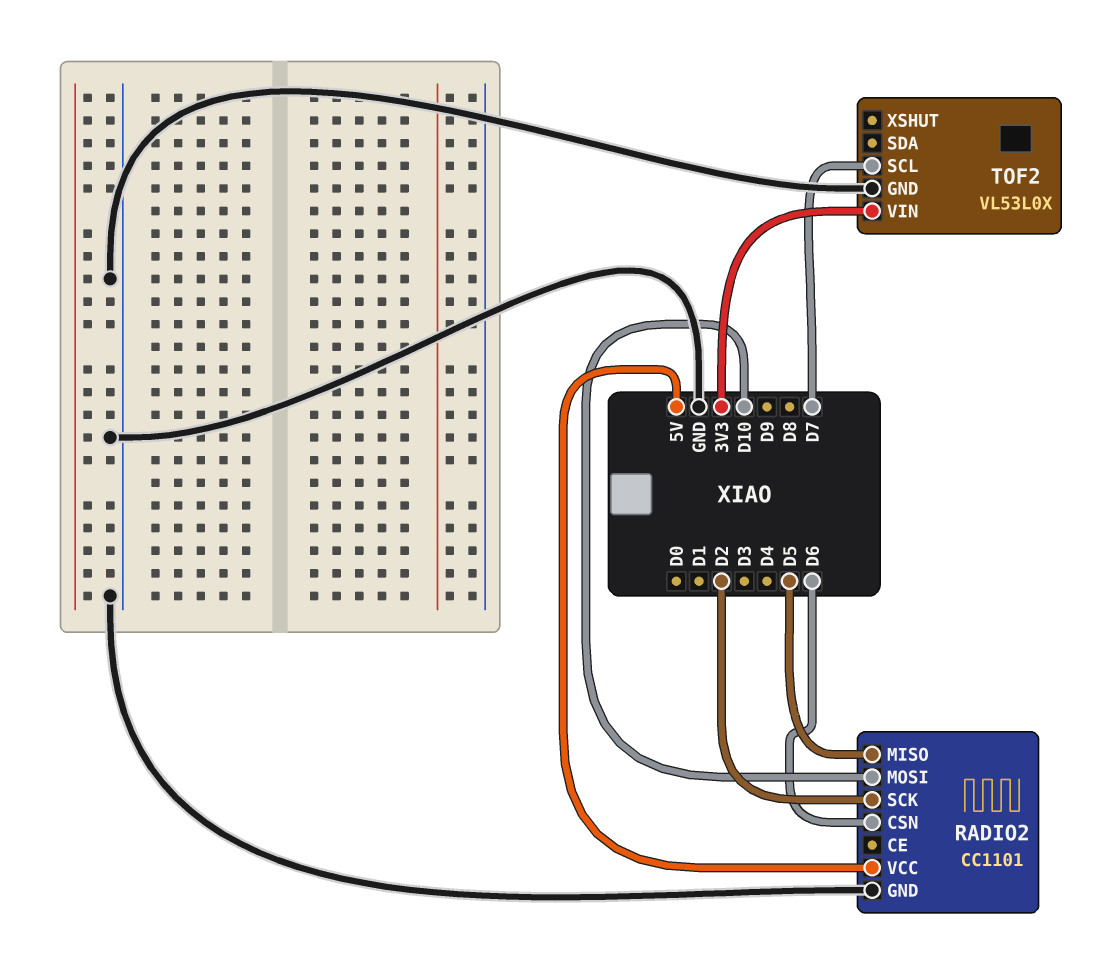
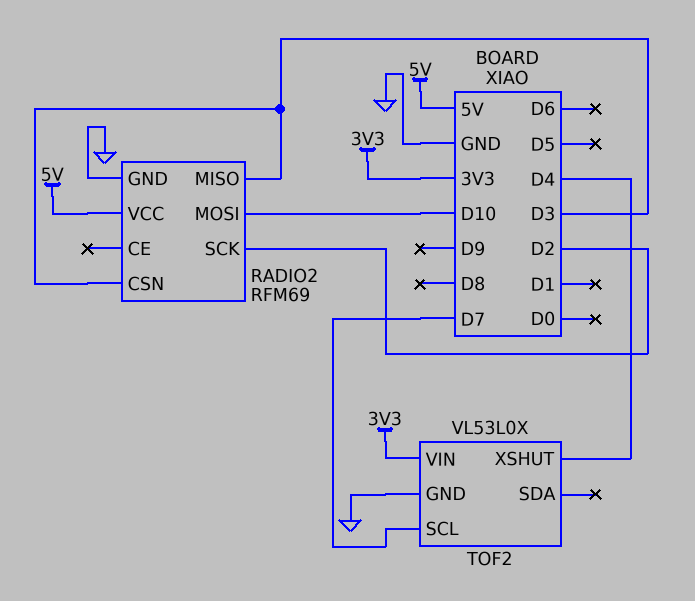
RADIO2: CC1101 -> RFM69
RADIO2 pin CSN: D6 -> D3
RADIO2 pin MISO: D5 -> D3
TOF2 pin XSHUT: none -> D4

